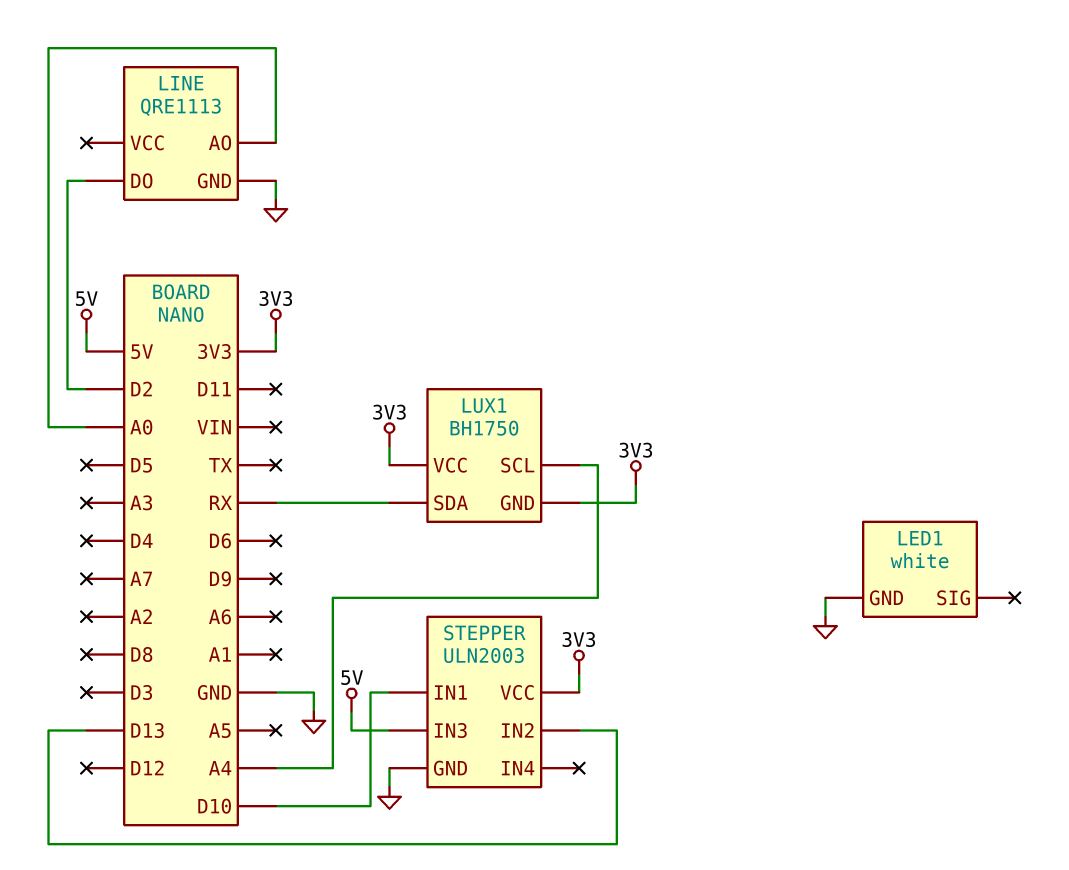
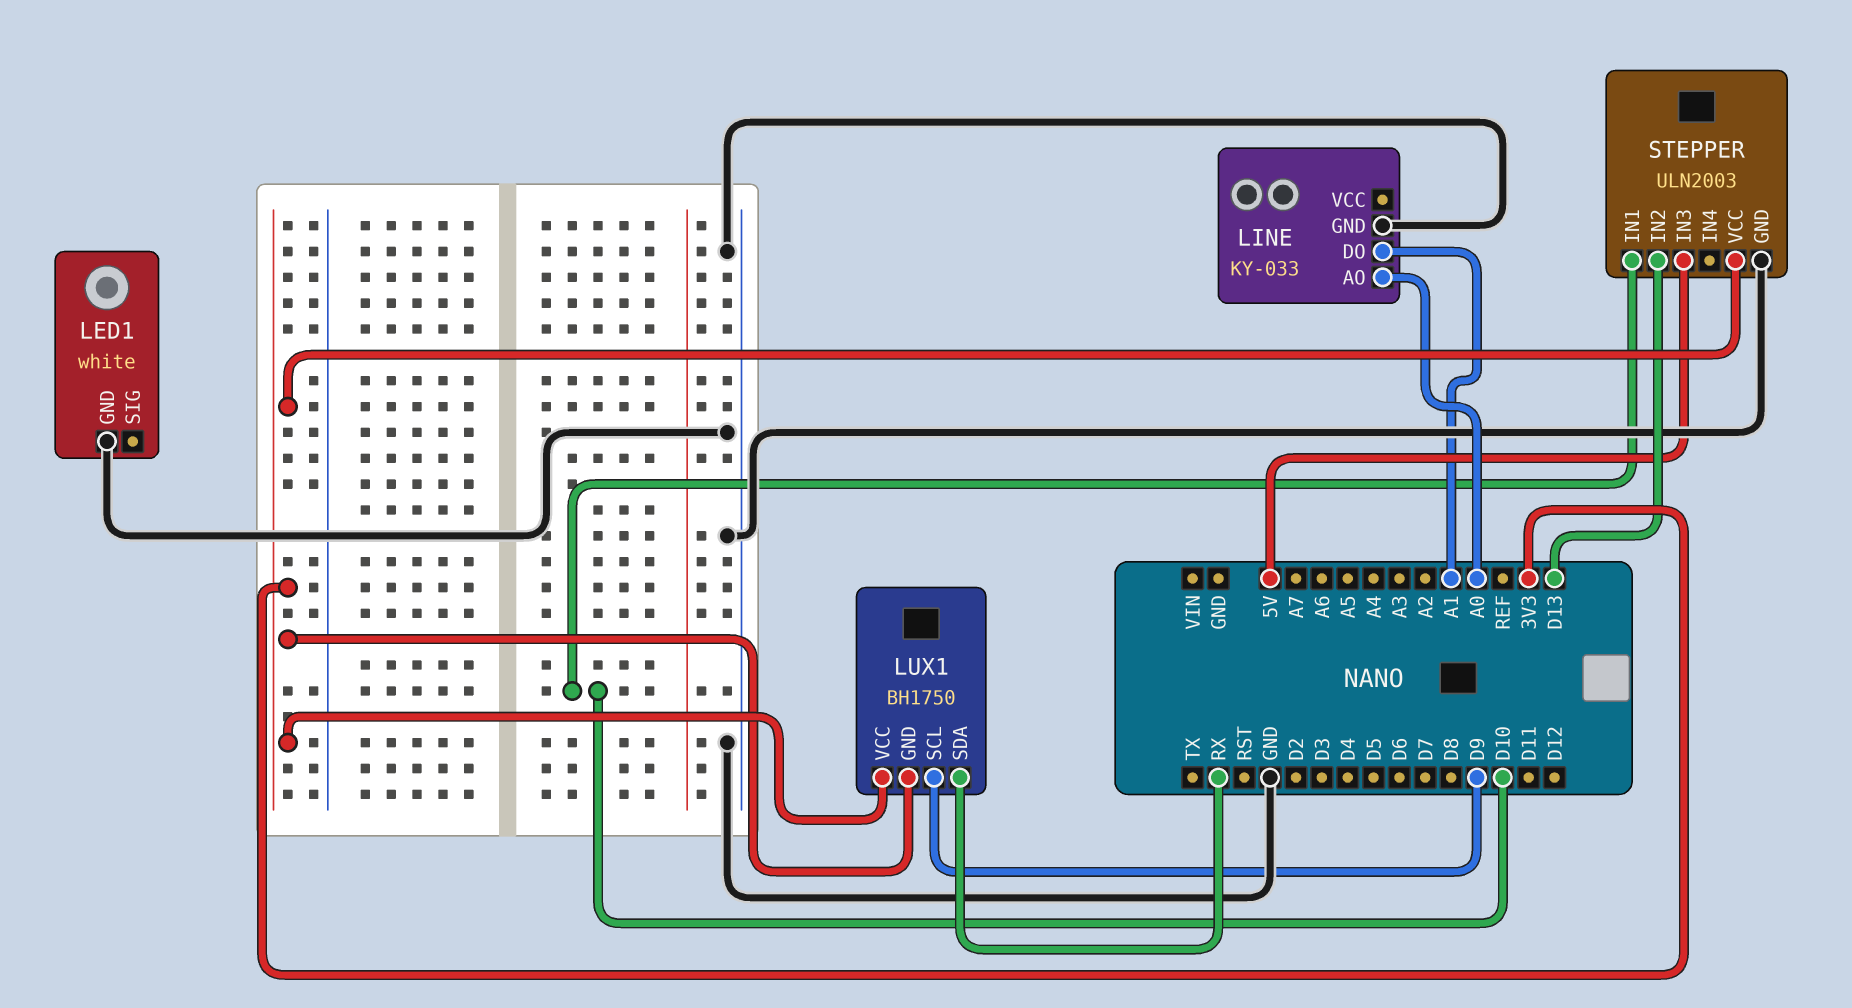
LINE: QRE1113 -> KY-033
LINE pin DO: D2 -> A1
LUX1 pin SCL: A4 -> D9

